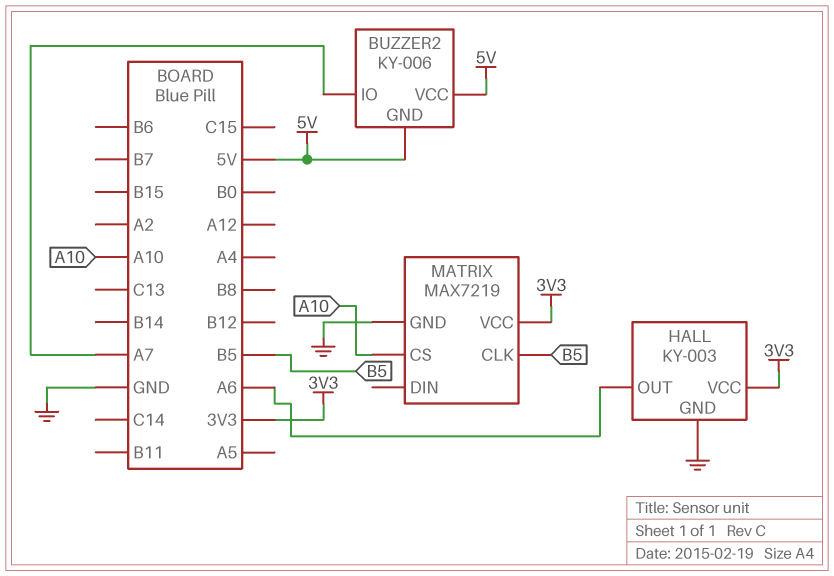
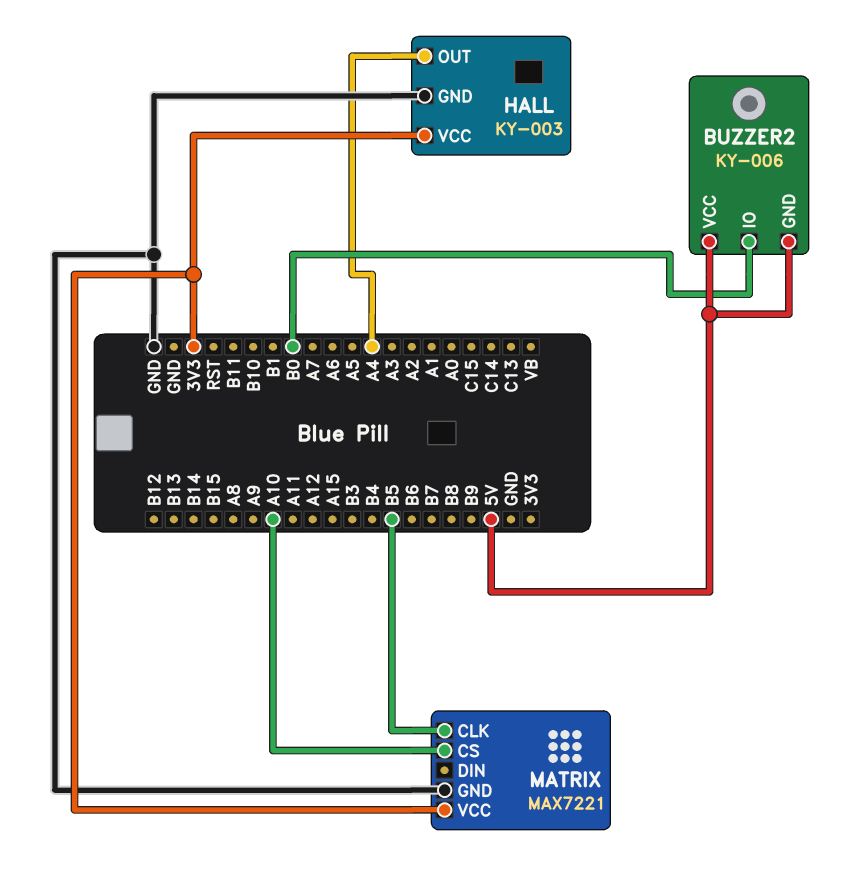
BUZZER2 pin IO: A7 -> B0
HALL pin OUT: A6 -> A4
MATRIX: MAX7219 -> MAX7221

